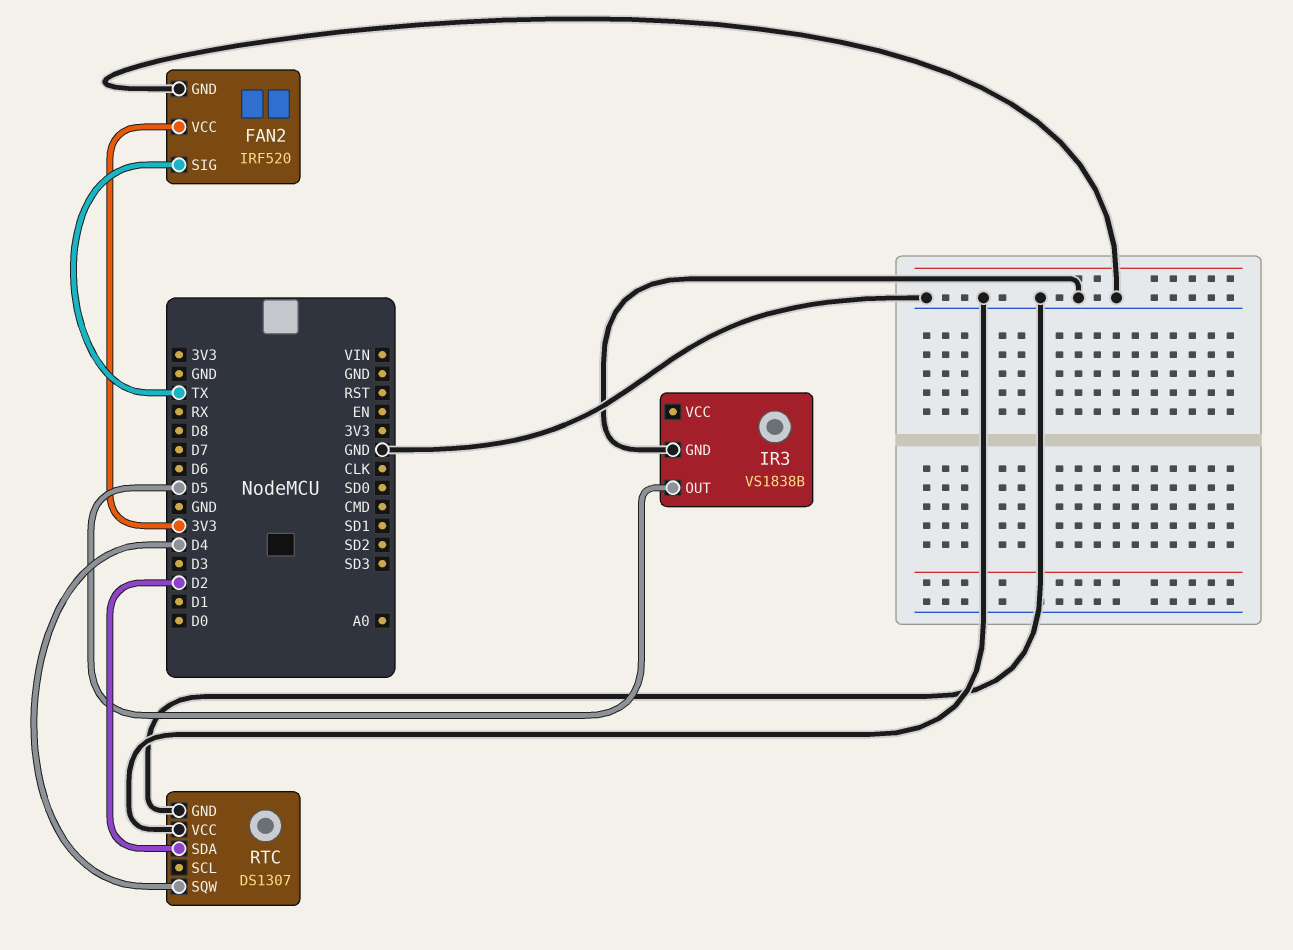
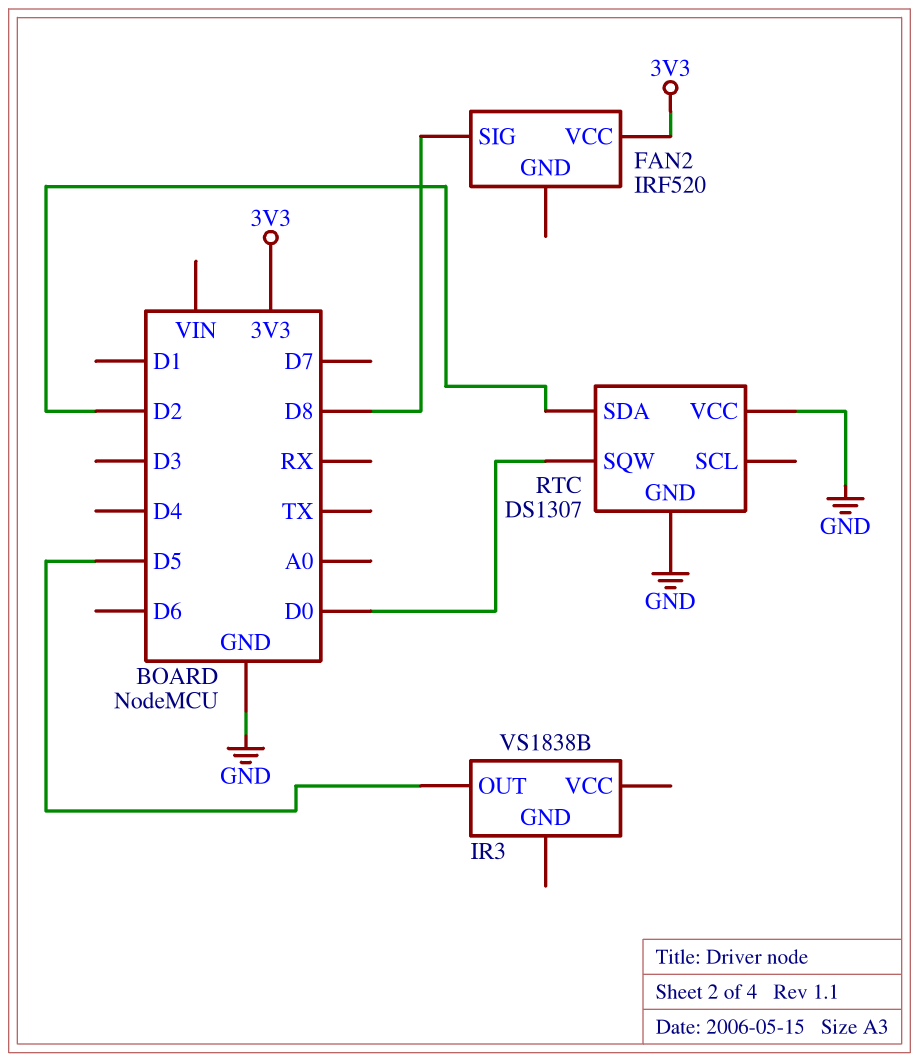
FAN2 pin GND: GND -> none
FAN2 pin SIG: TX -> D8
IR3 pin GND: GND -> none
RTC pin SQW: D4 -> D0

